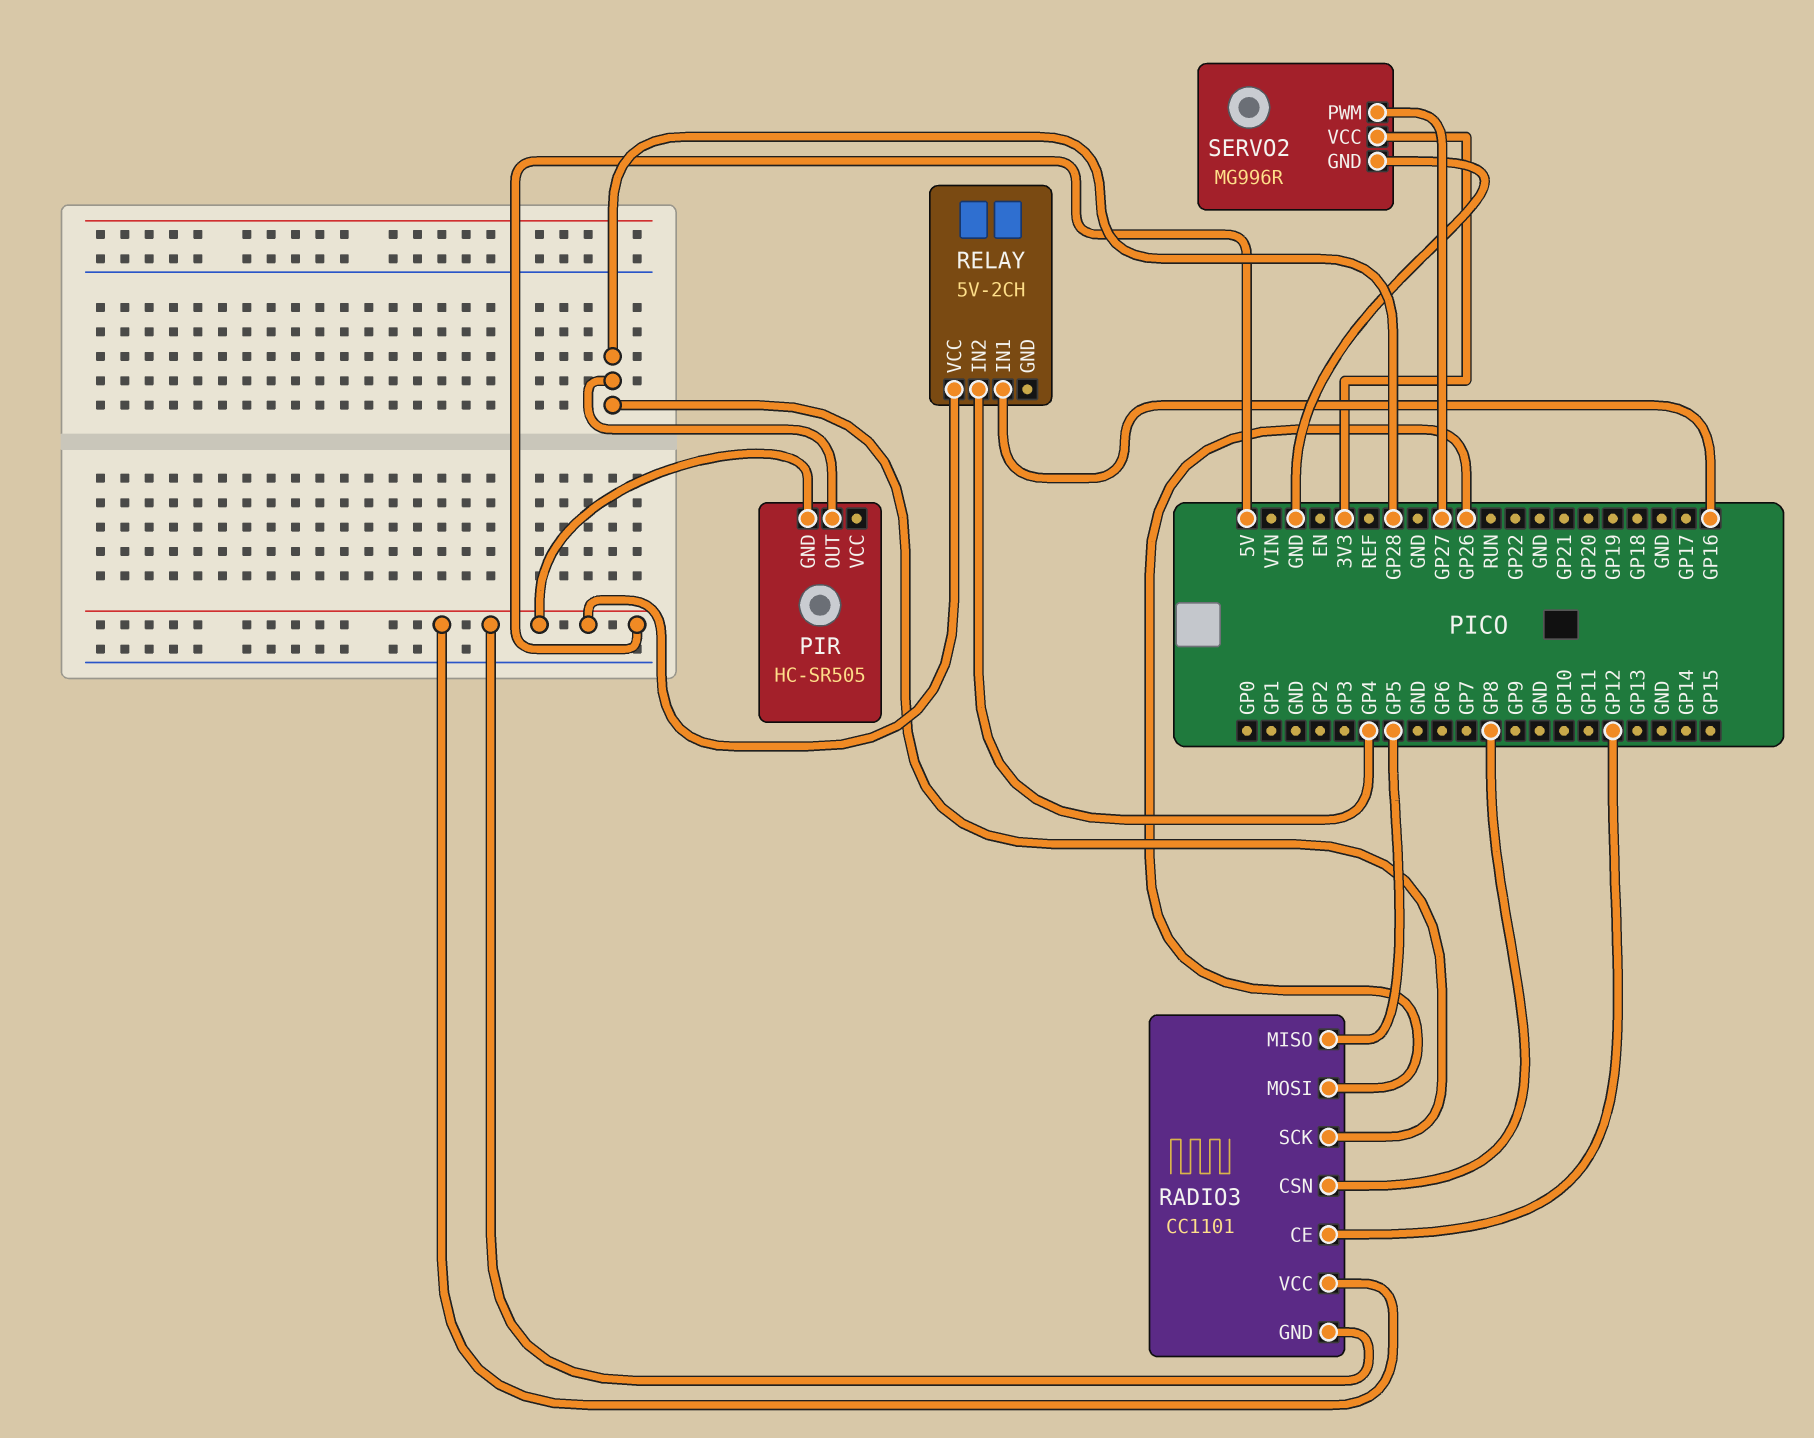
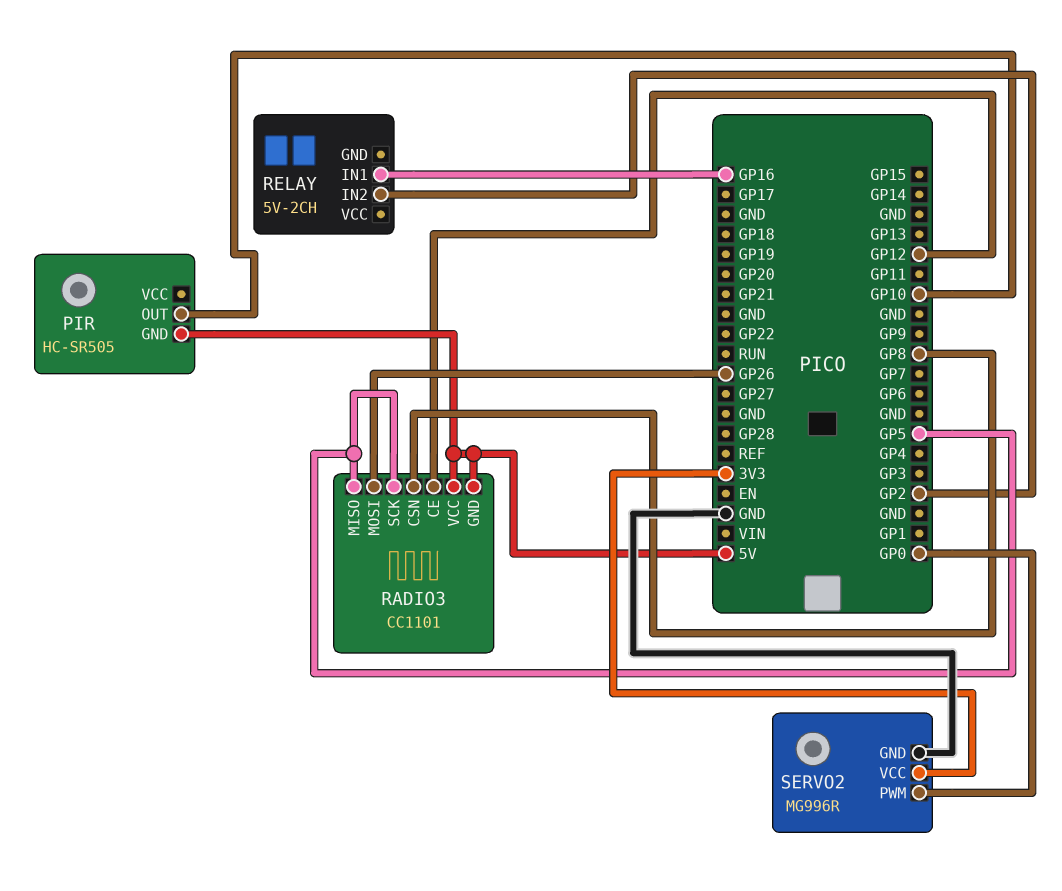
PIR pin OUT: GP28 -> GP10
RADIO3 pin SCK: GP28 -> GP5
RELAY pin IN2: GP4 -> GP2
RELAY pin VCC: 5V -> none
SERVO2 pin PWM: GP27 -> GP0

